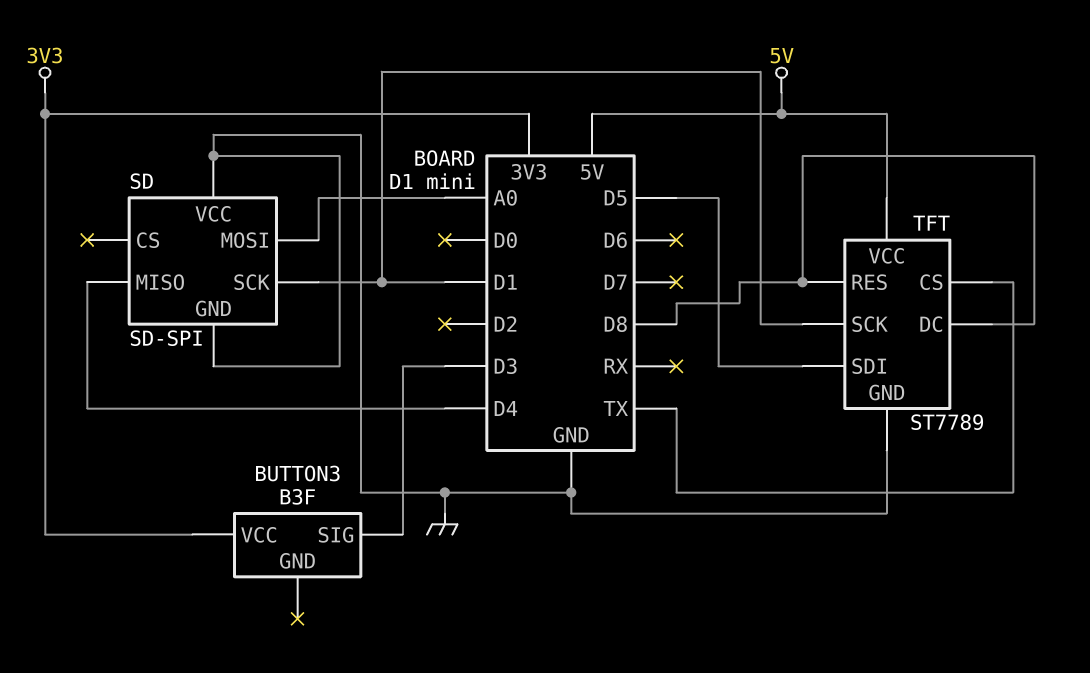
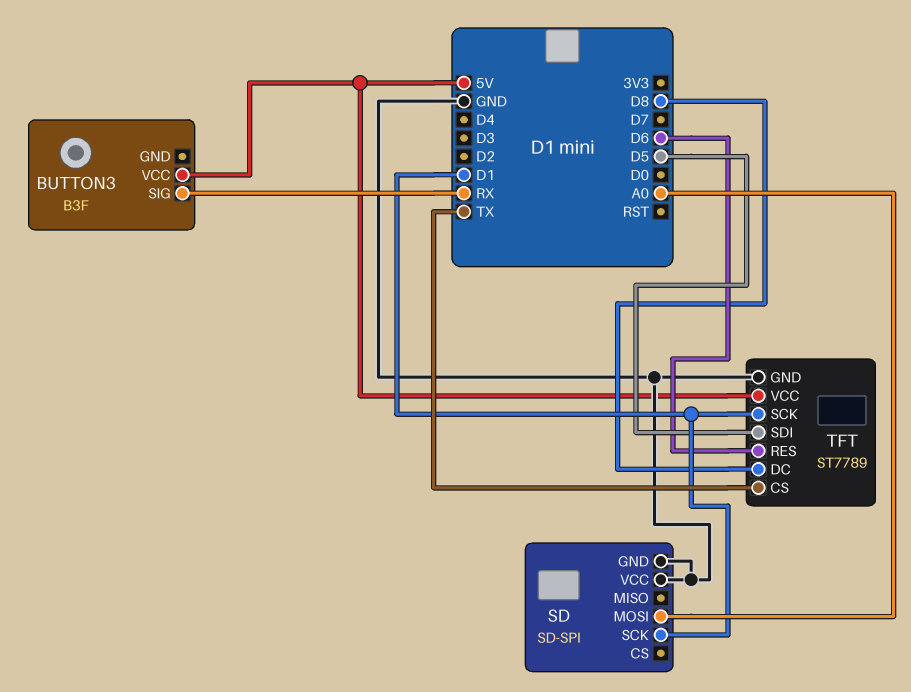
BUTTON3 pin SIG: D3 -> RX
BUTTON3 pin VCC: 3V3 -> 5V
SD pin MISO: D4 -> none
TFT pin RES: D8 -> D6

